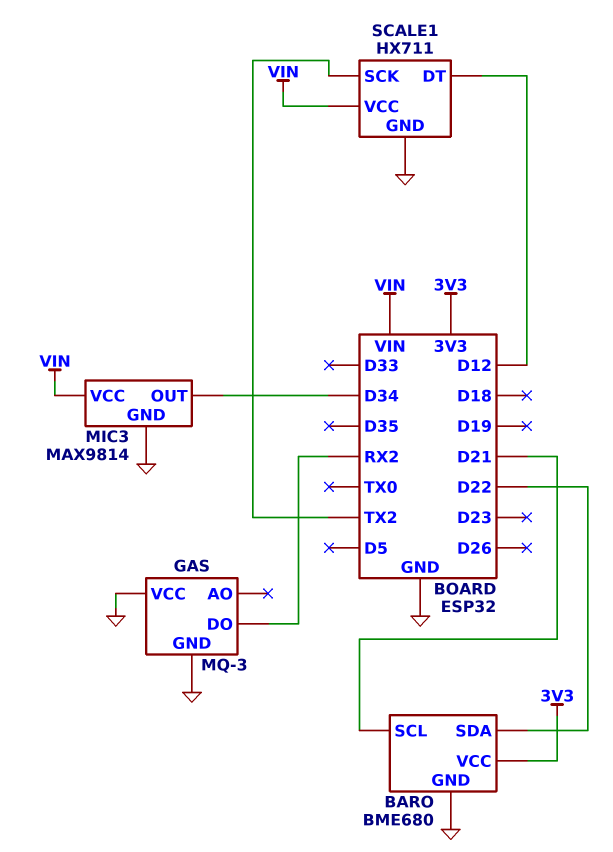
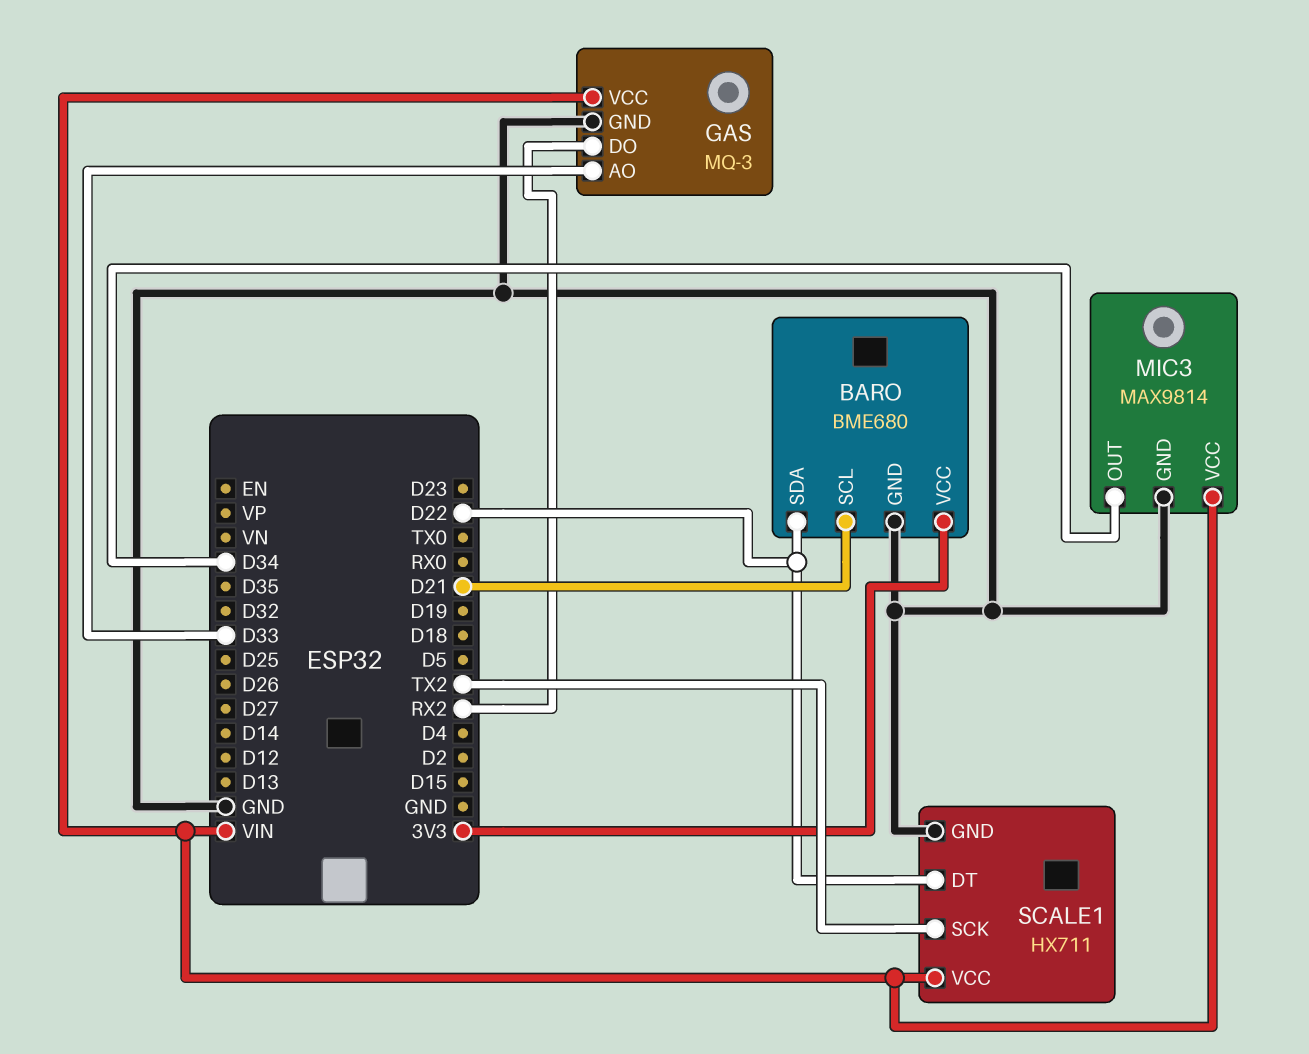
GAS pin AO: none -> D33
GAS pin VCC: GND -> VIN
SCALE1 pin DT: D12 -> D22

